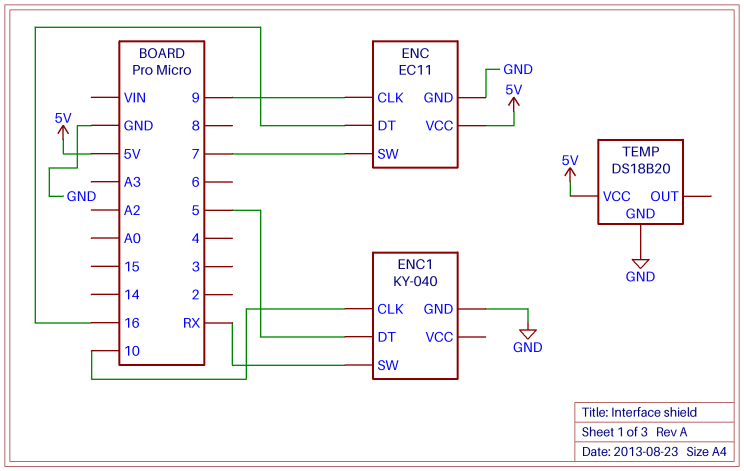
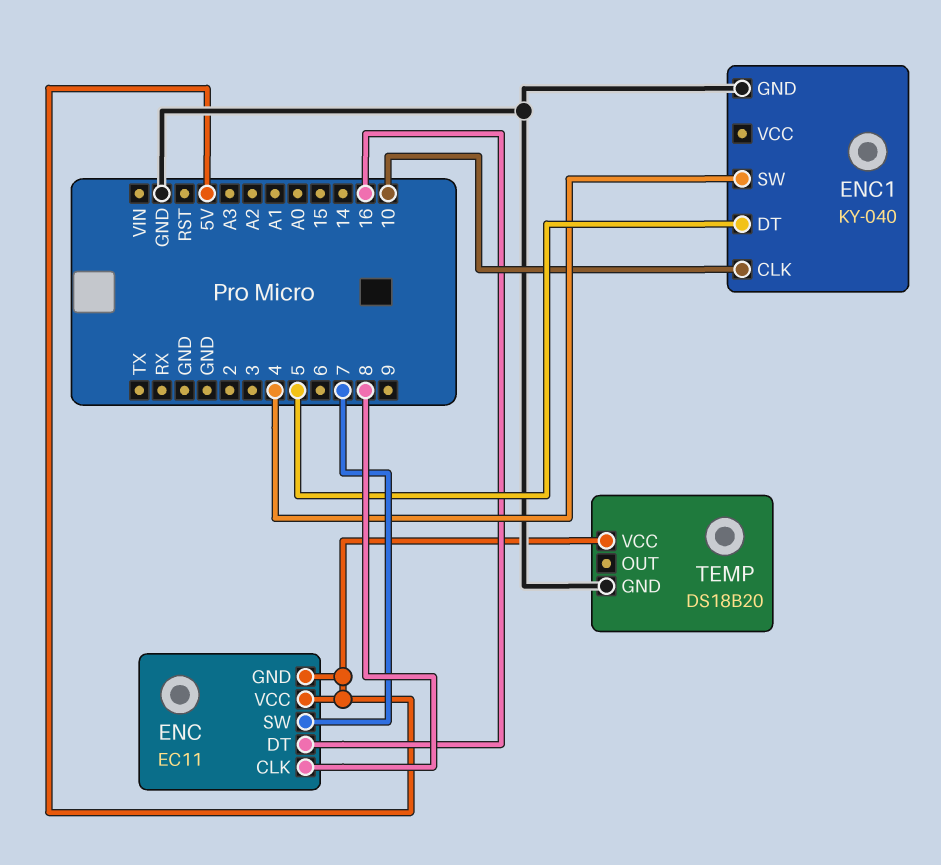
ENC pin CLK: 9 -> 8
ENC pin GND: GND -> 5V
ENC1 pin SW: RX -> 4

